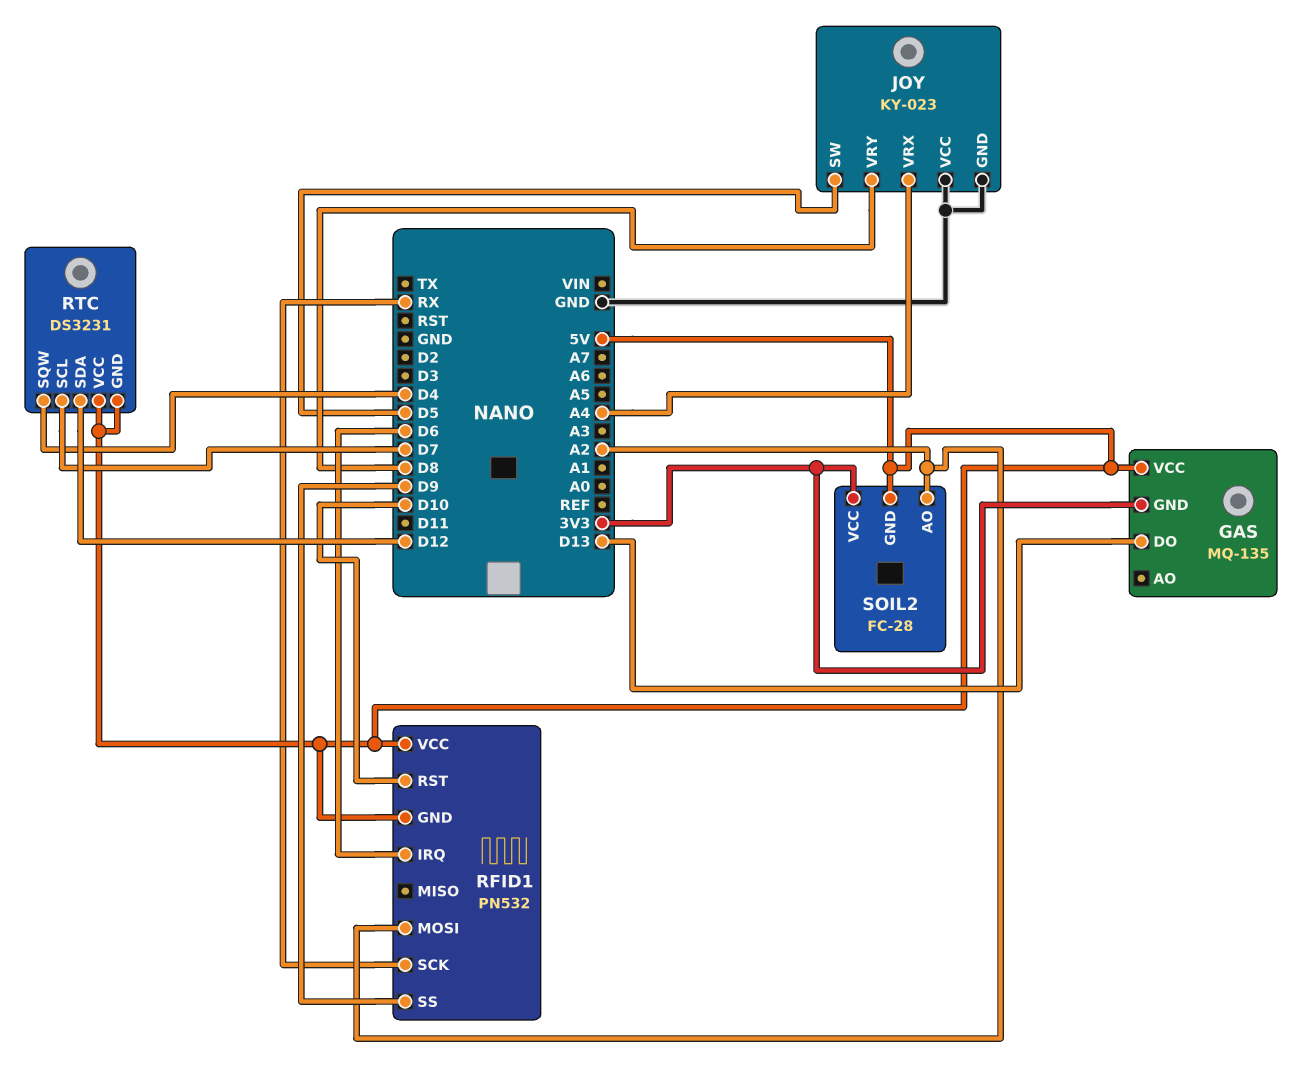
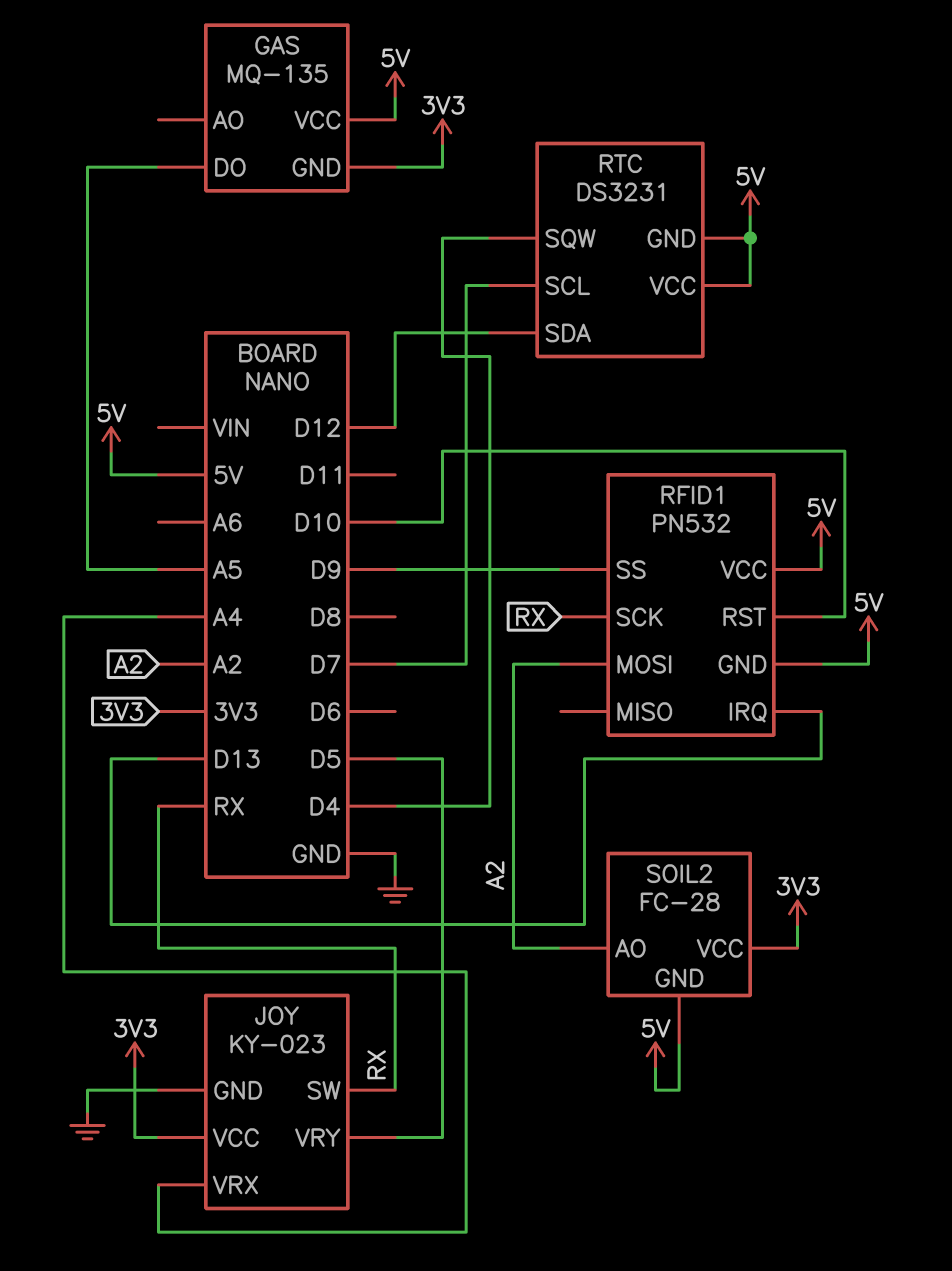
GAS pin DO: D13 -> A5
JOY pin SW: D5 -> RX
JOY pin VCC: GND -> 3V3
JOY pin VRY: D8 -> D5
RFID1 pin IRQ: D6 -> D13

